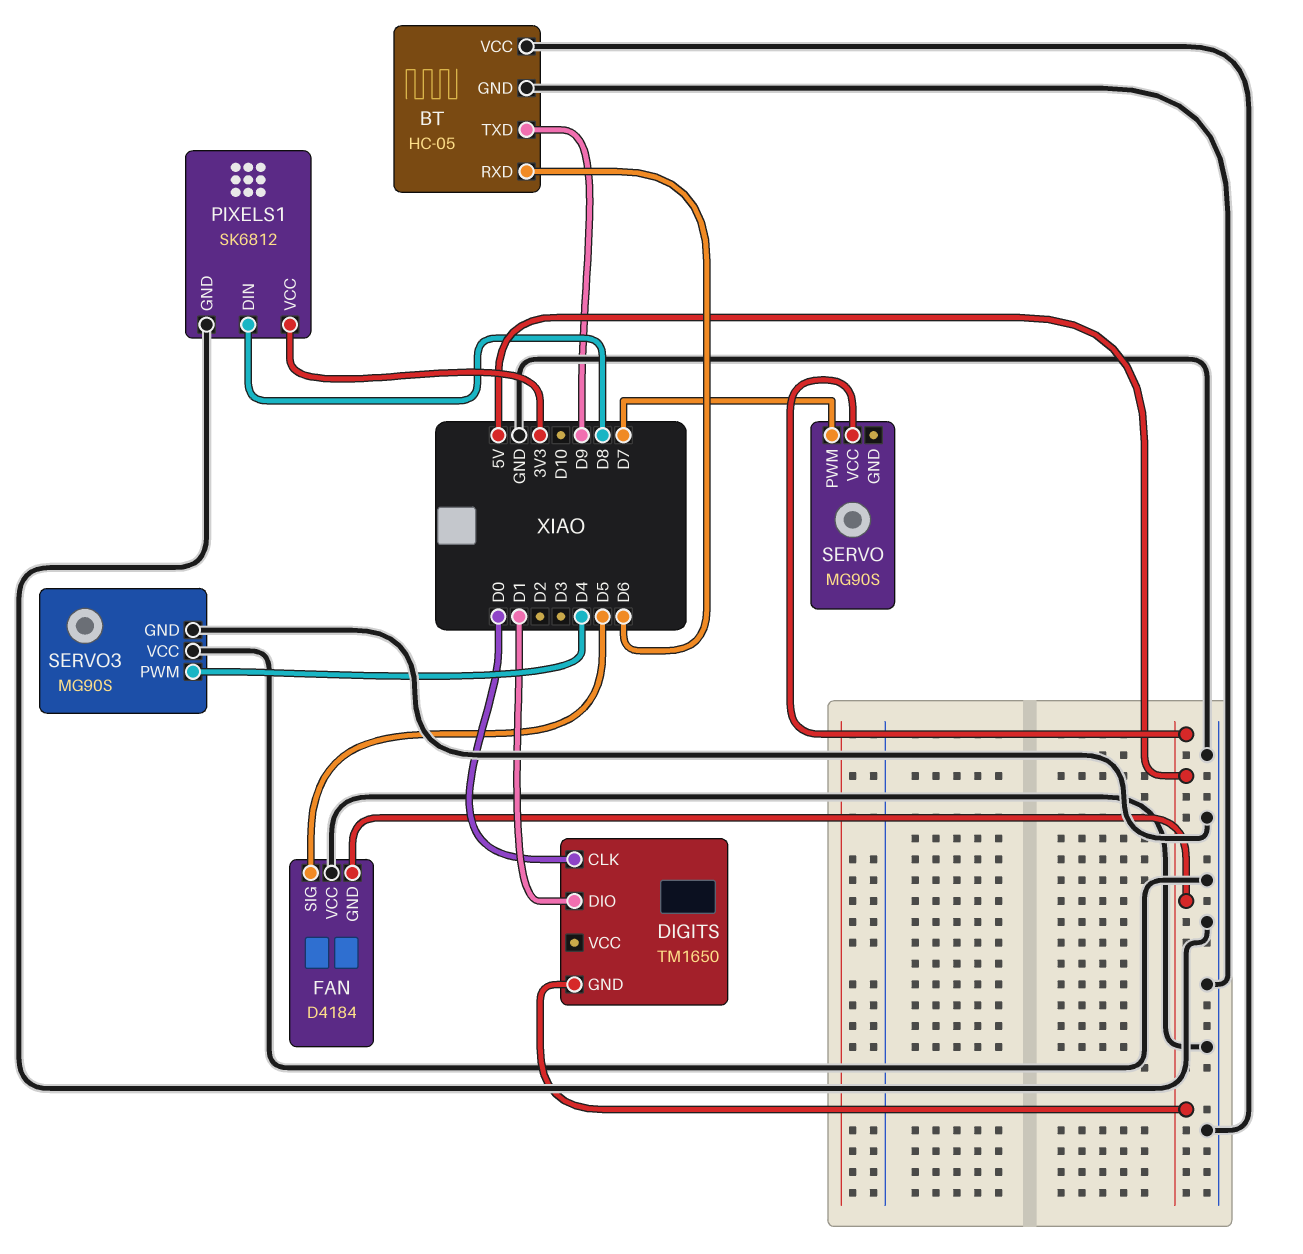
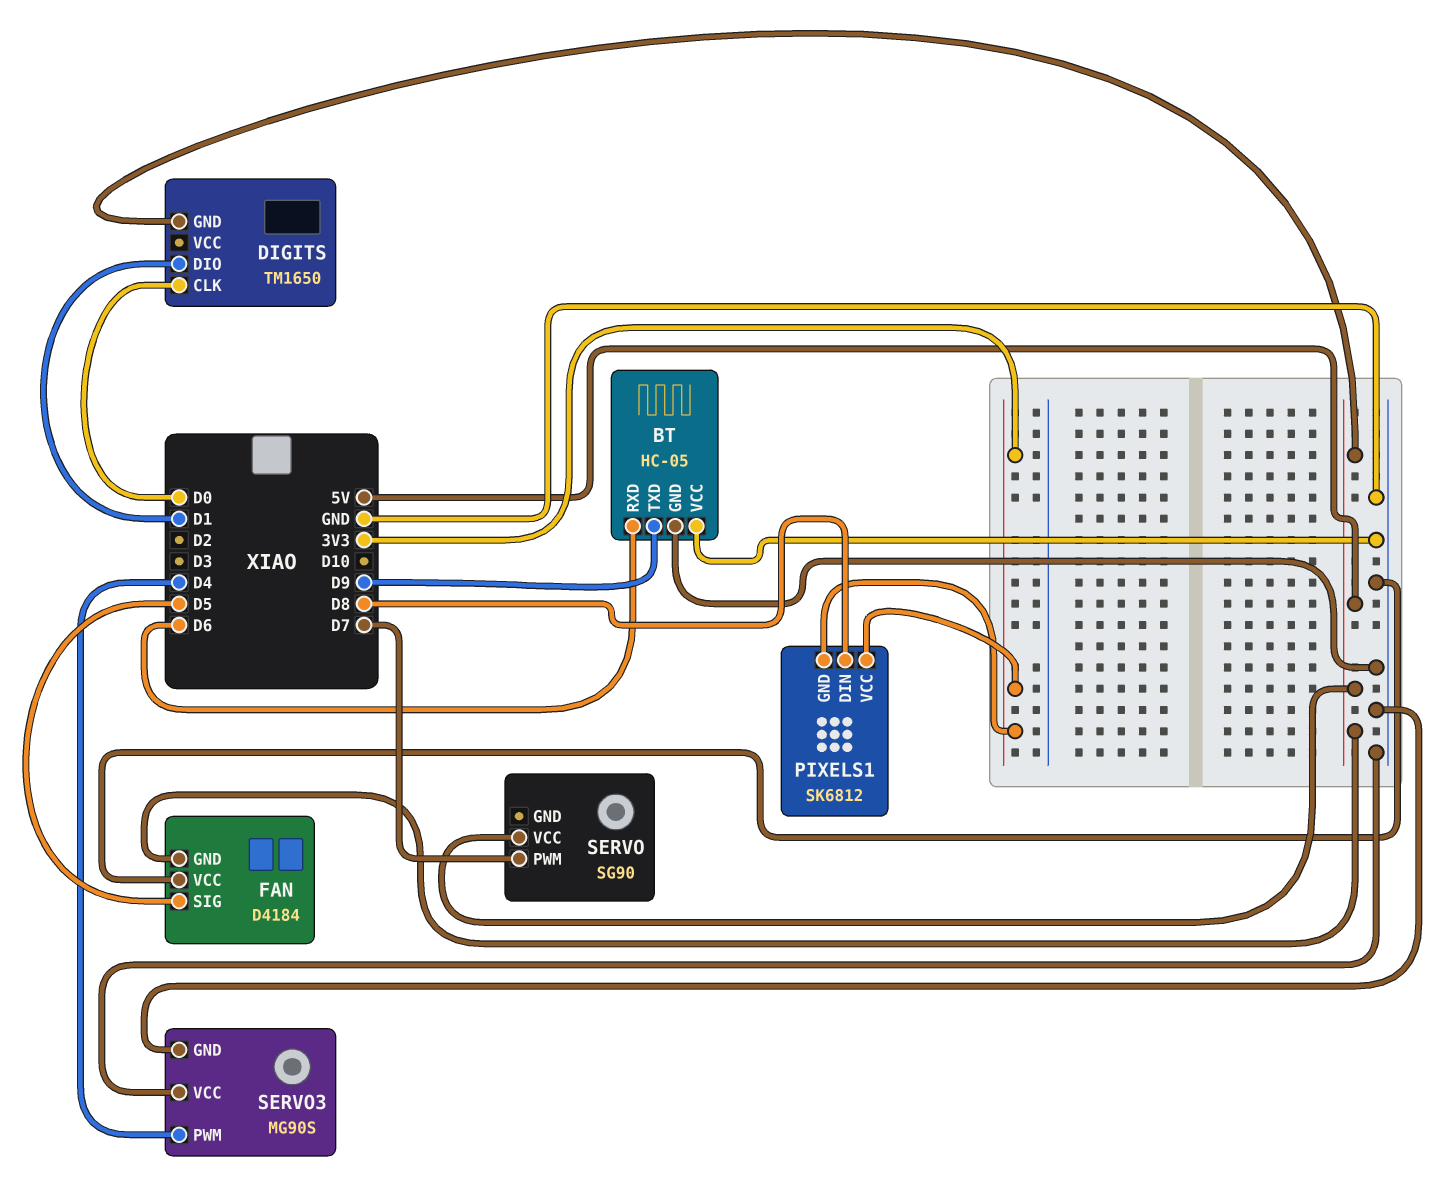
PIXELS1 pin GND: GND -> 3V3
SERVO: MG90S -> SG90

